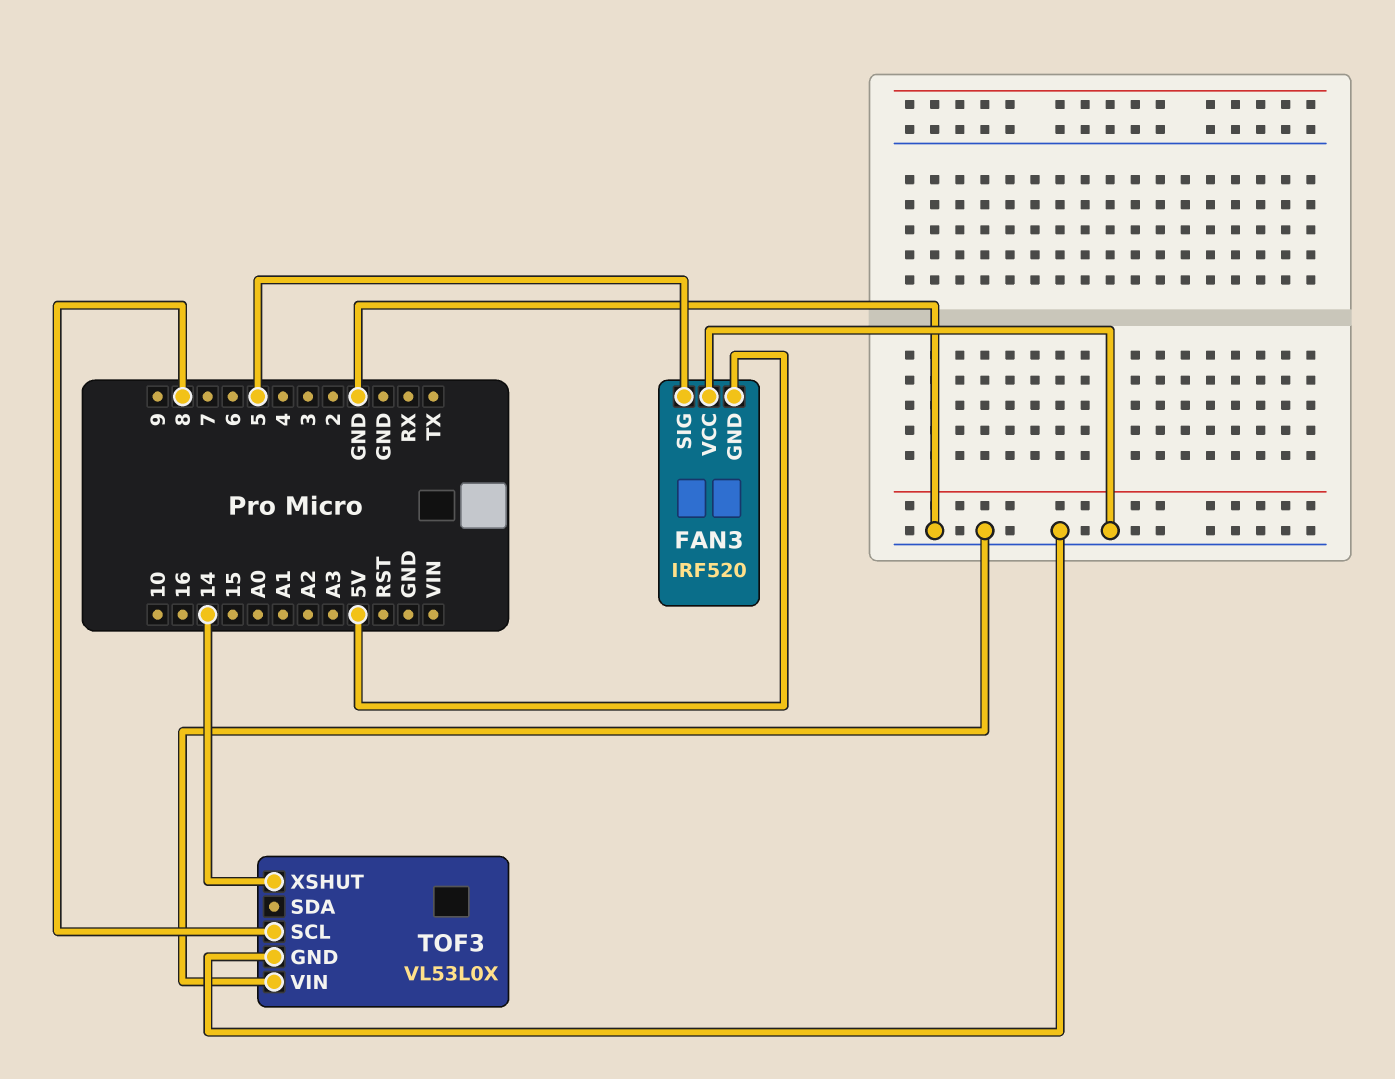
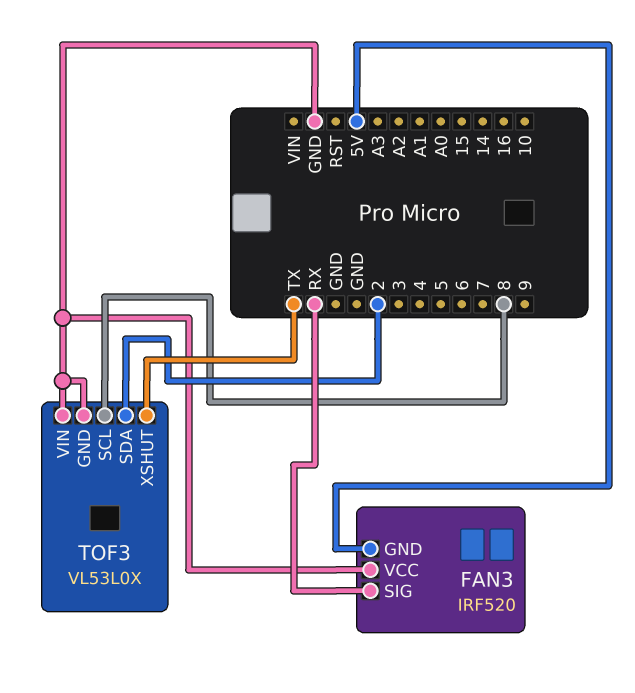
FAN3 pin SIG: 5 -> RX
TOF3 pin SDA: none -> 2
TOF3 pin XSHUT: 14 -> TX

